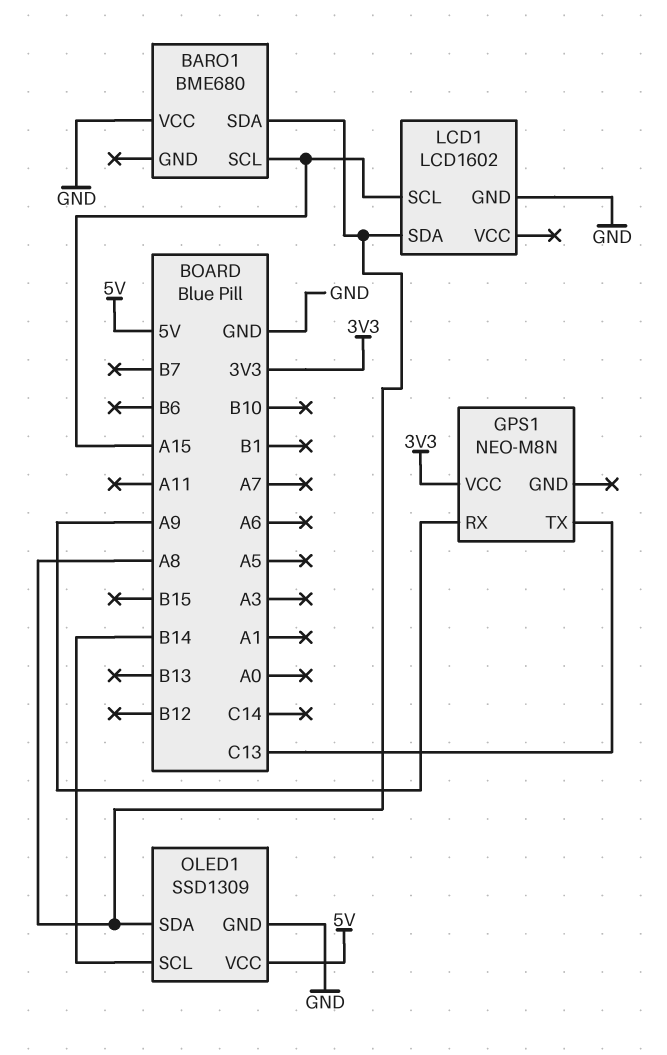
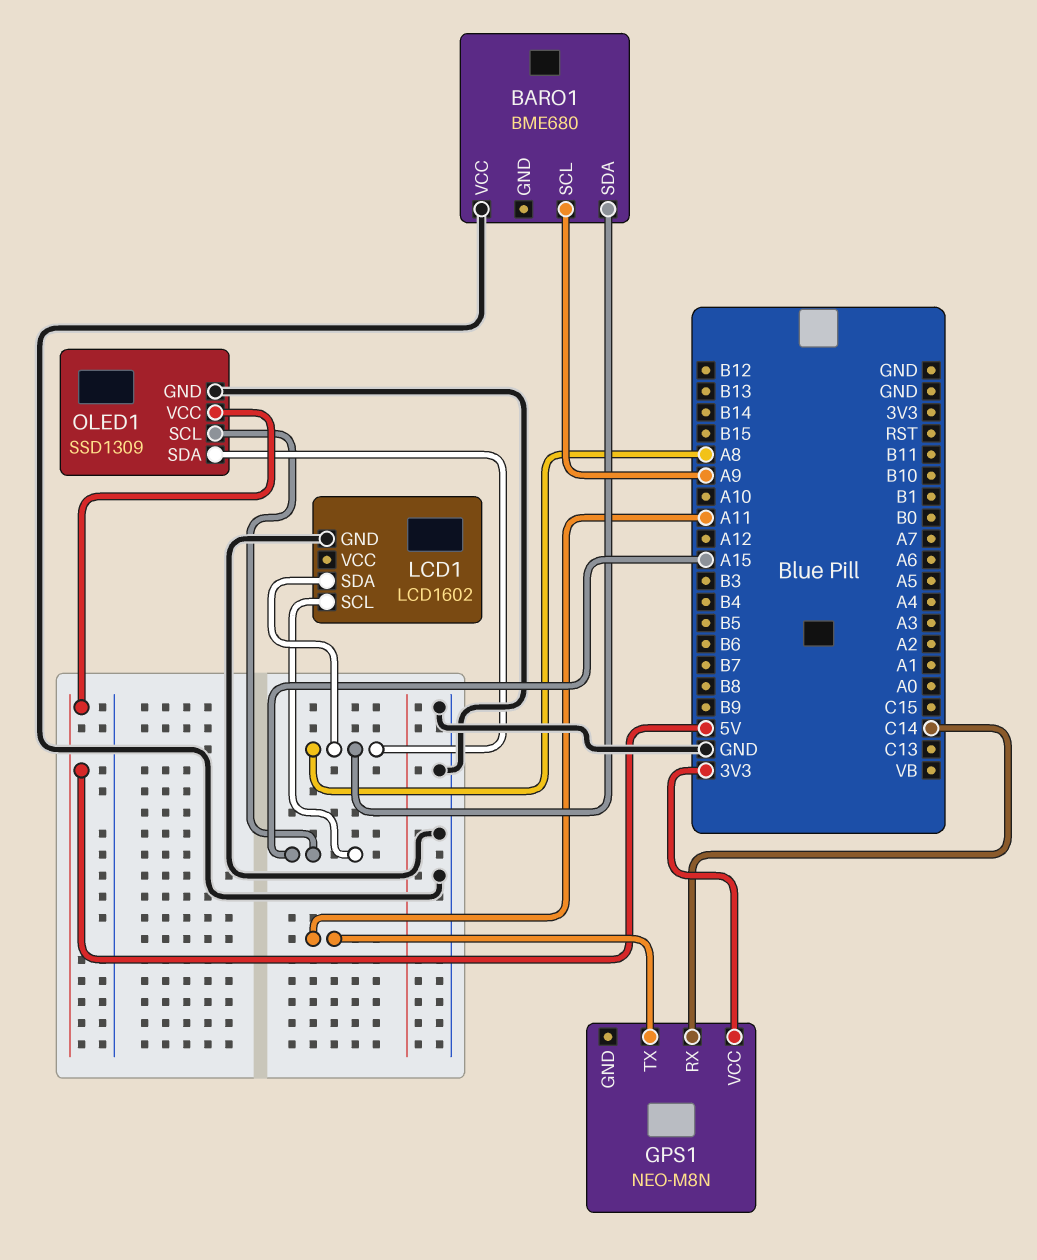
BARO1 pin SCL: A15 -> A9
GPS1 pin RX: A9 -> C14
GPS1 pin TX: C13 -> A11
OLED1 pin SCL: B14 -> A15

